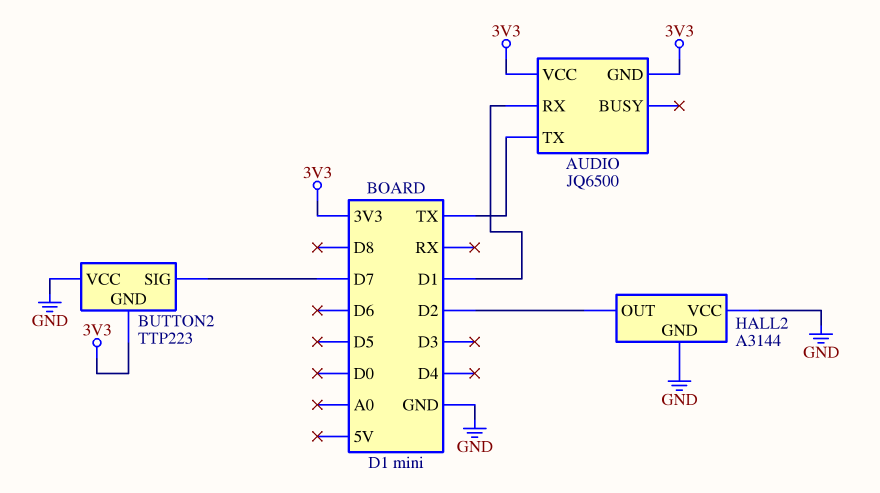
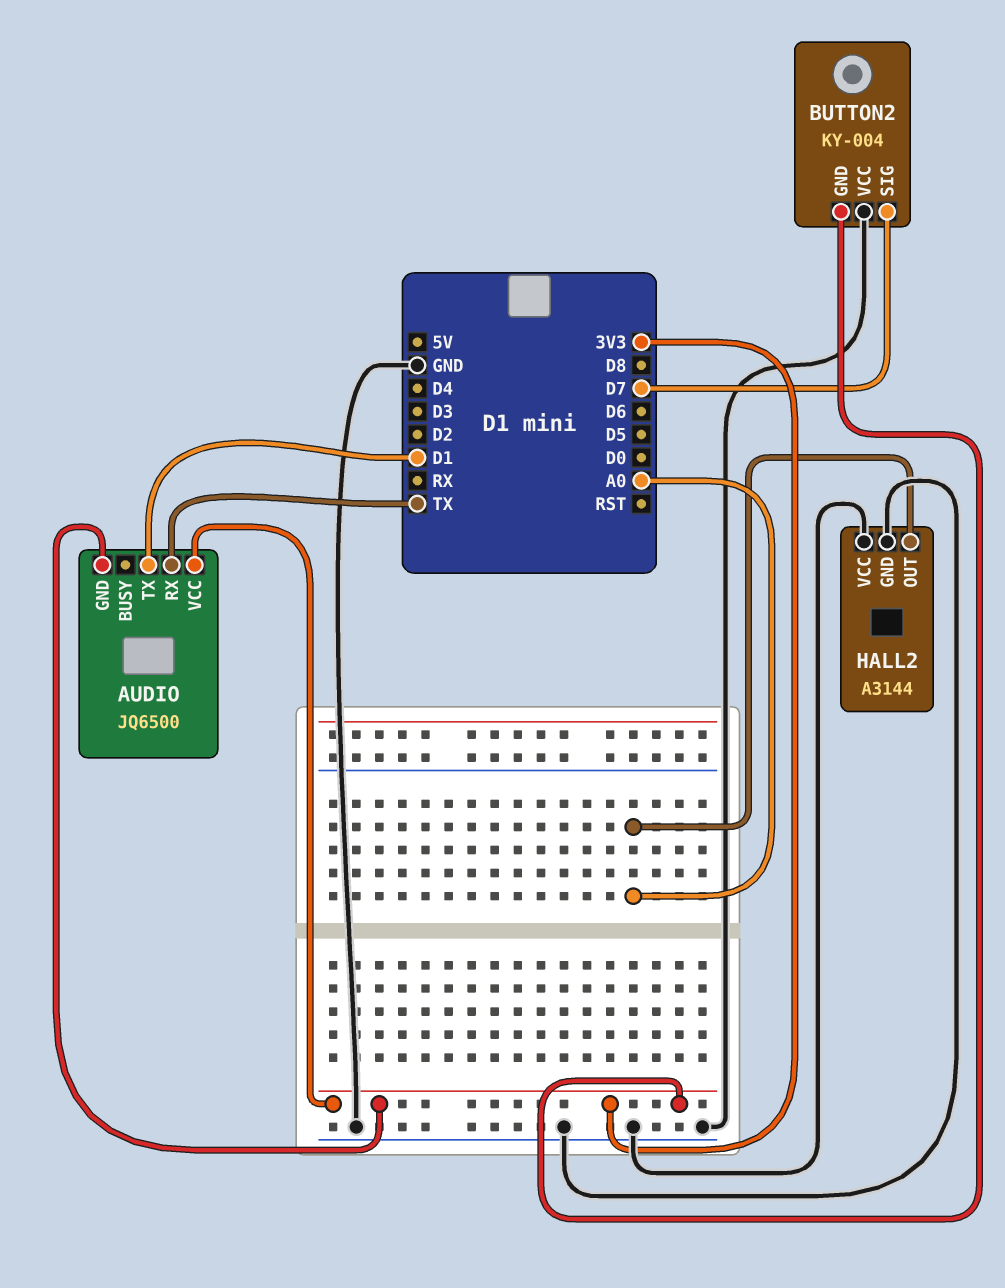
AUDIO pin RX: D1 -> TX
AUDIO pin TX: TX -> D1
BUTTON2: TTP223 -> KY-004
HALL2 pin OUT: D2 -> A0

